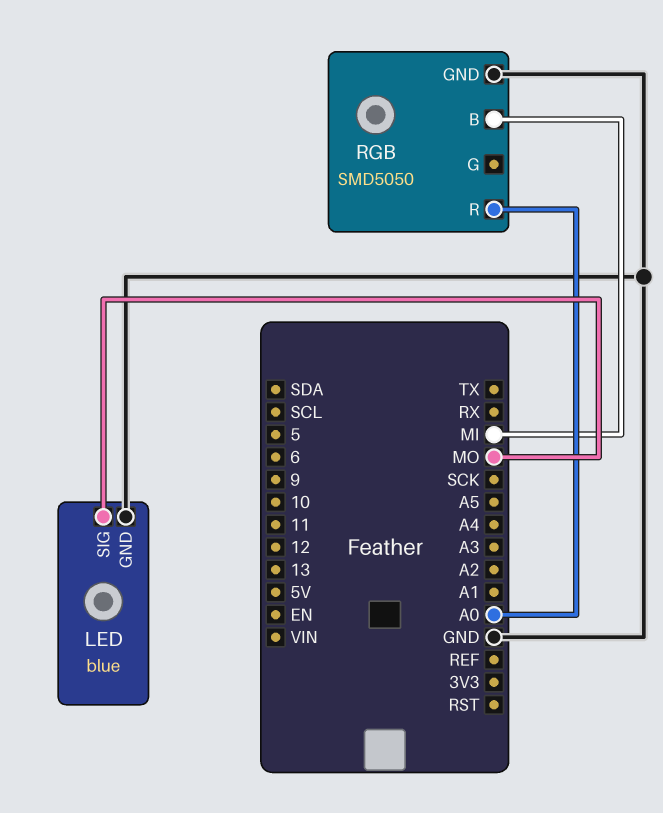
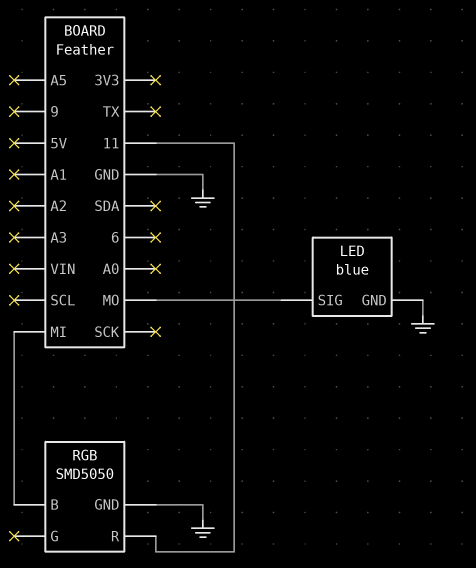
RGB pin R: A0 -> 11

